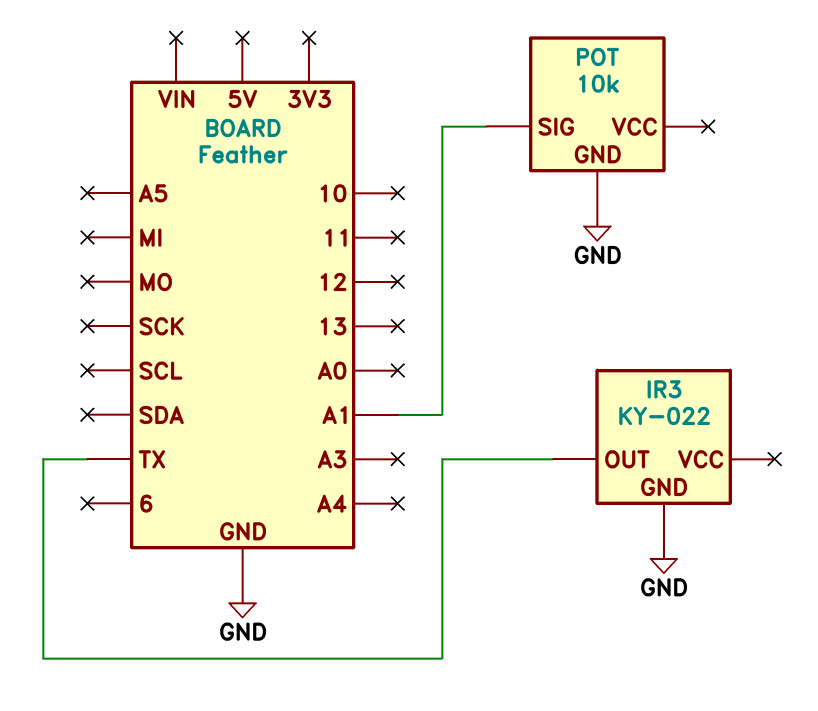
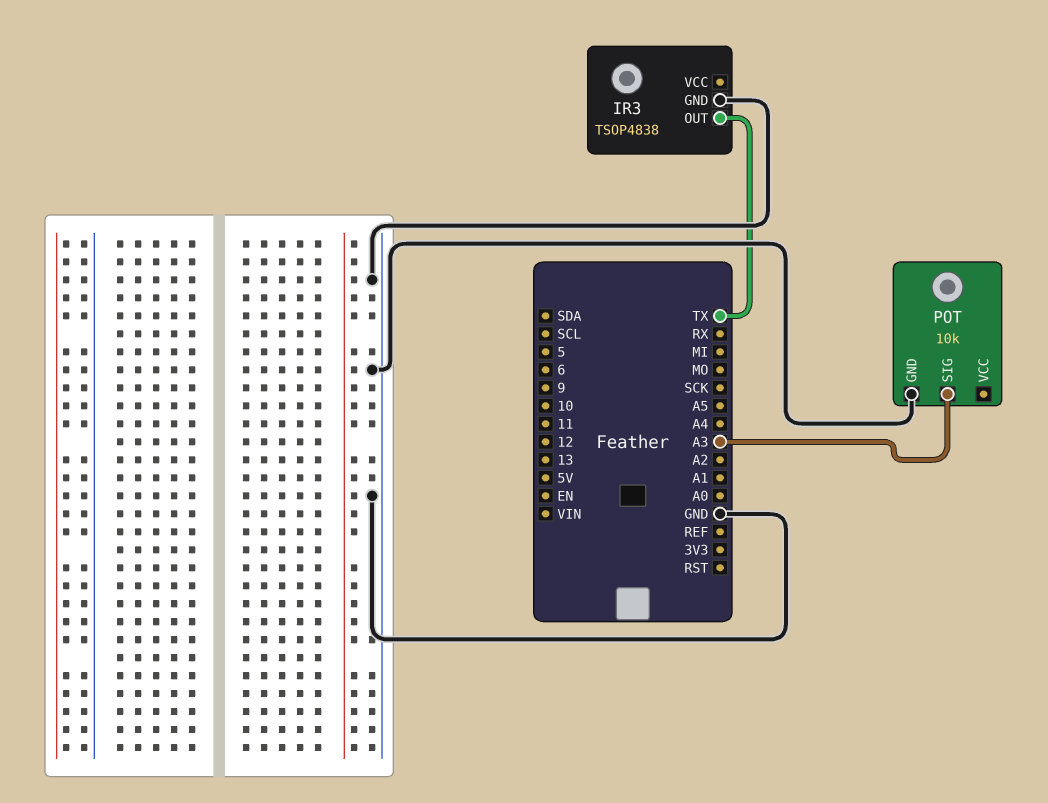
IR3: KY-022 -> TSOP4838
POT pin SIG: A1 -> A3

